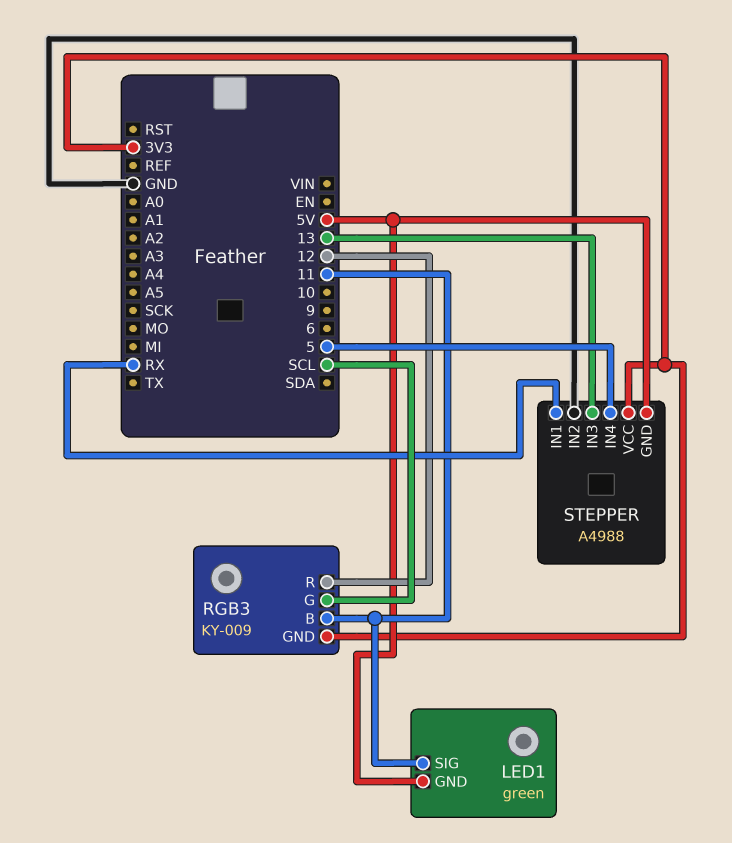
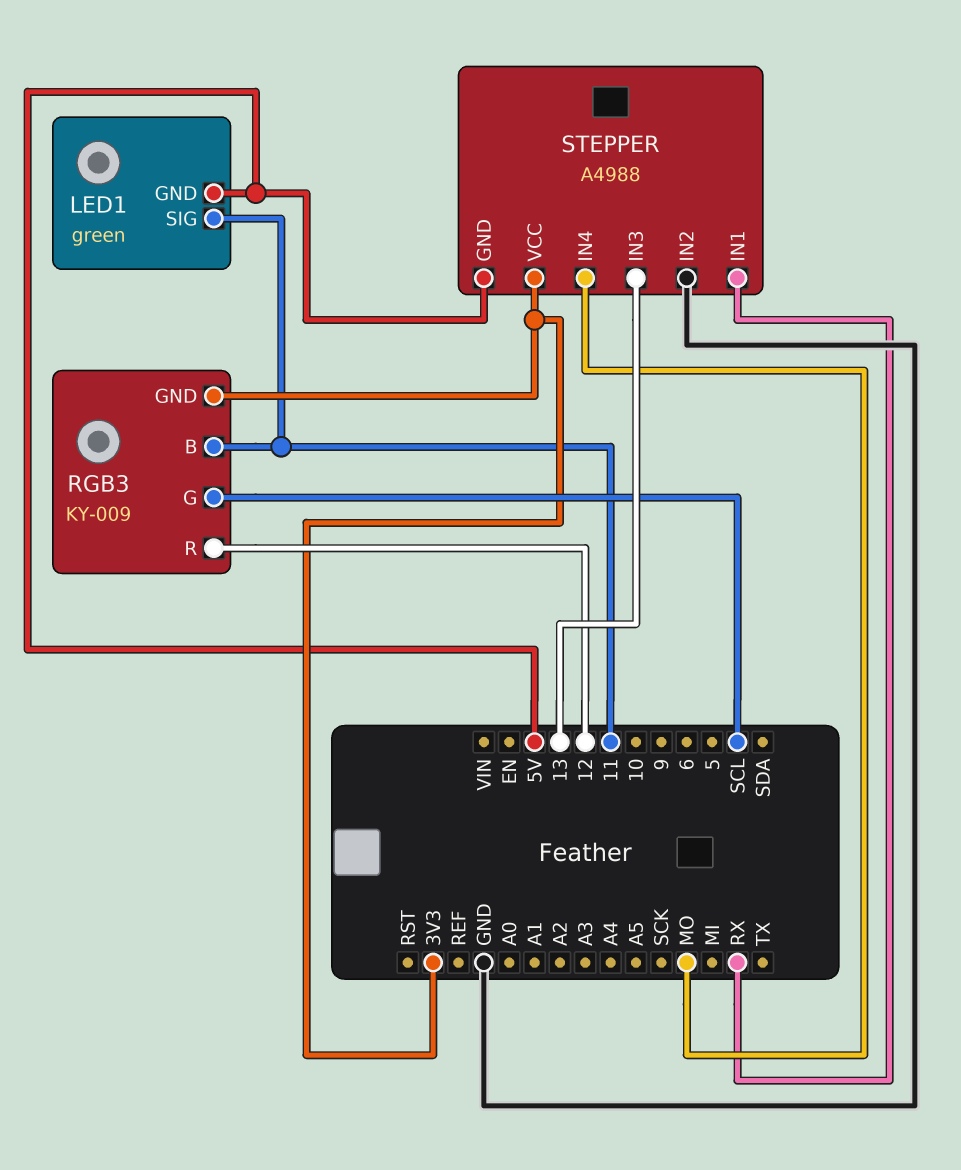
STEPPER pin IN4: 5 -> MO

